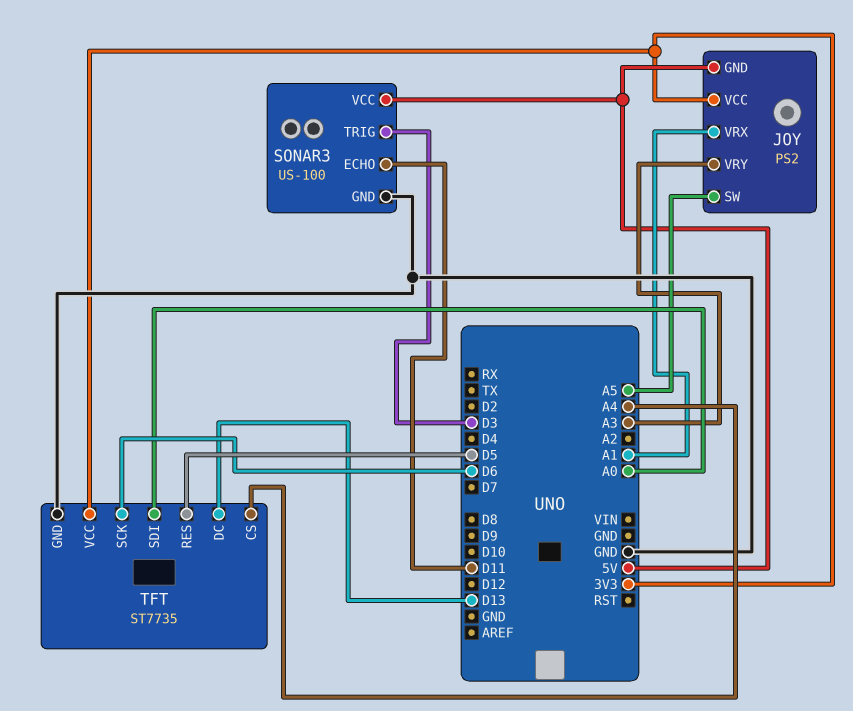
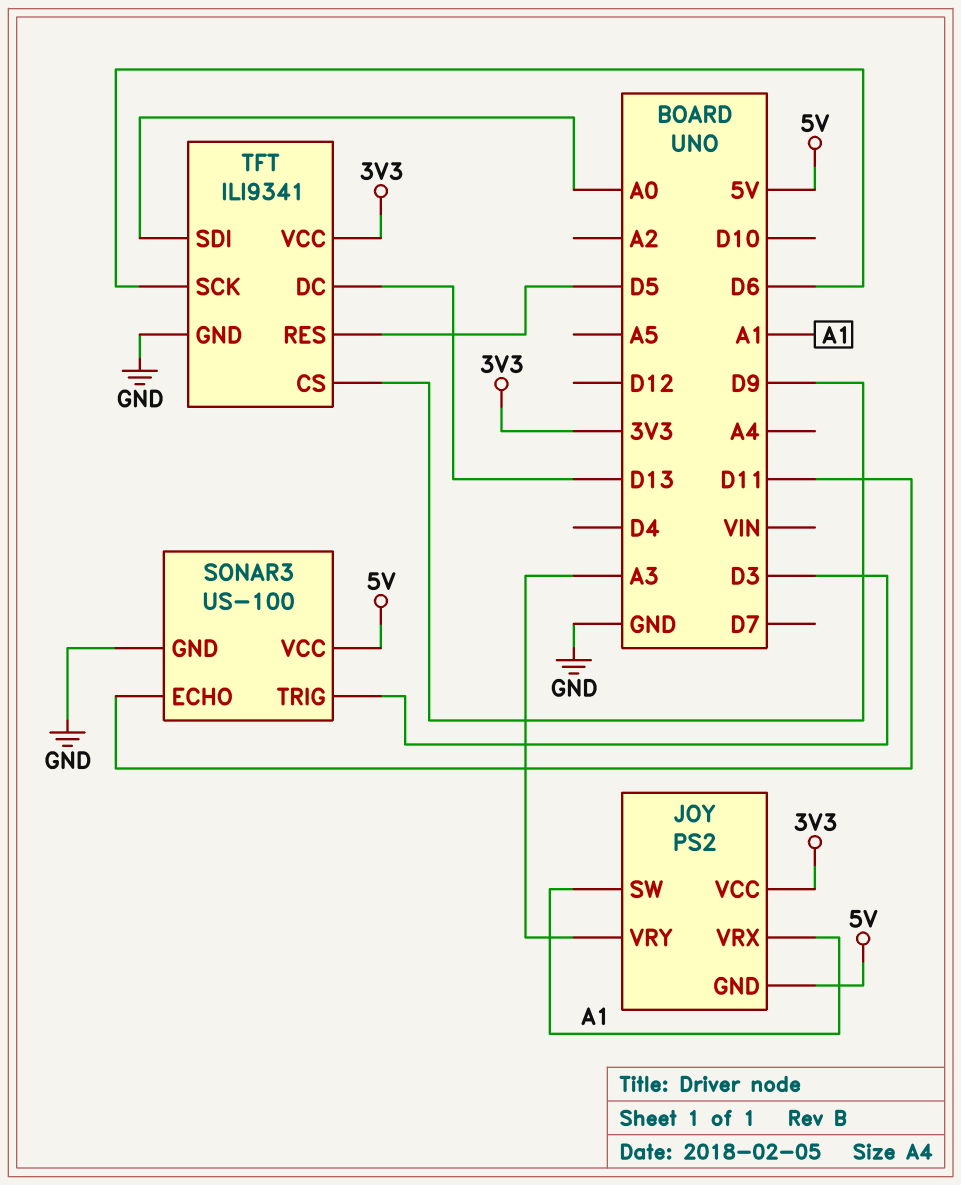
JOY pin SW: A5 -> A1
TFT: ST7735 -> ILI9341
TFT pin CS: A4 -> D9

